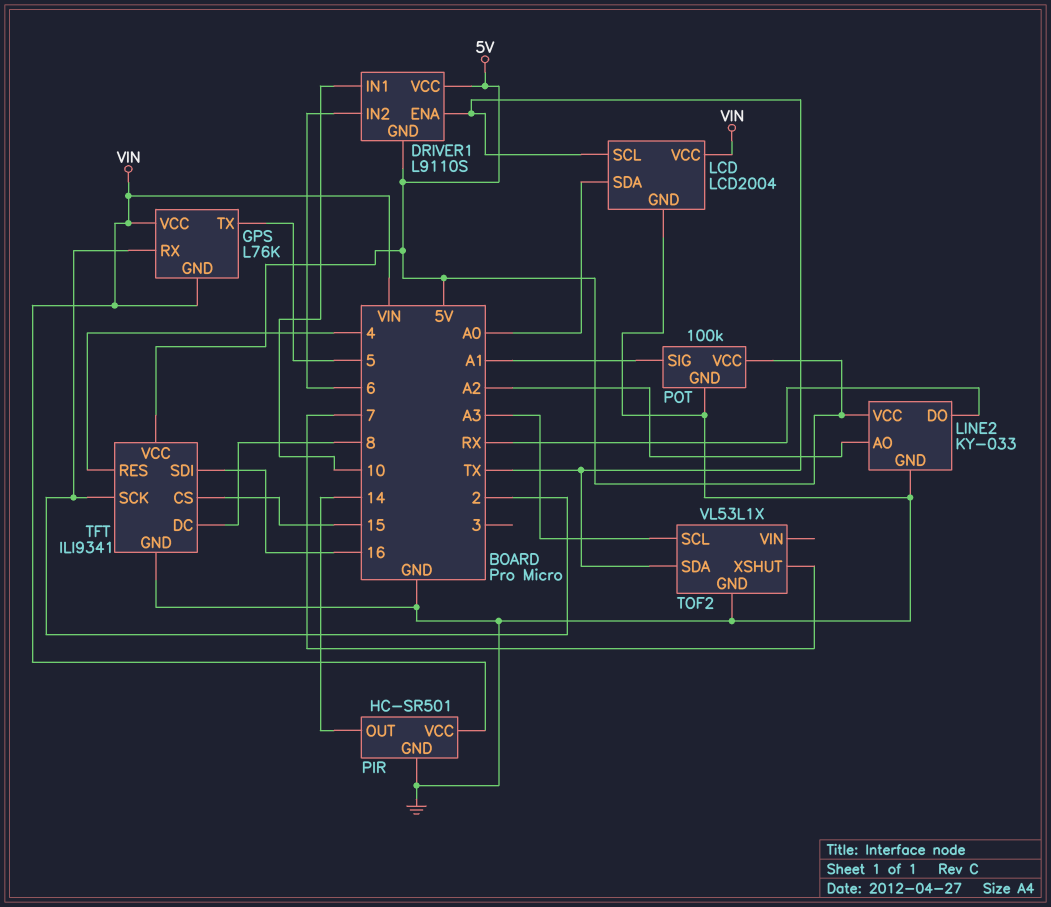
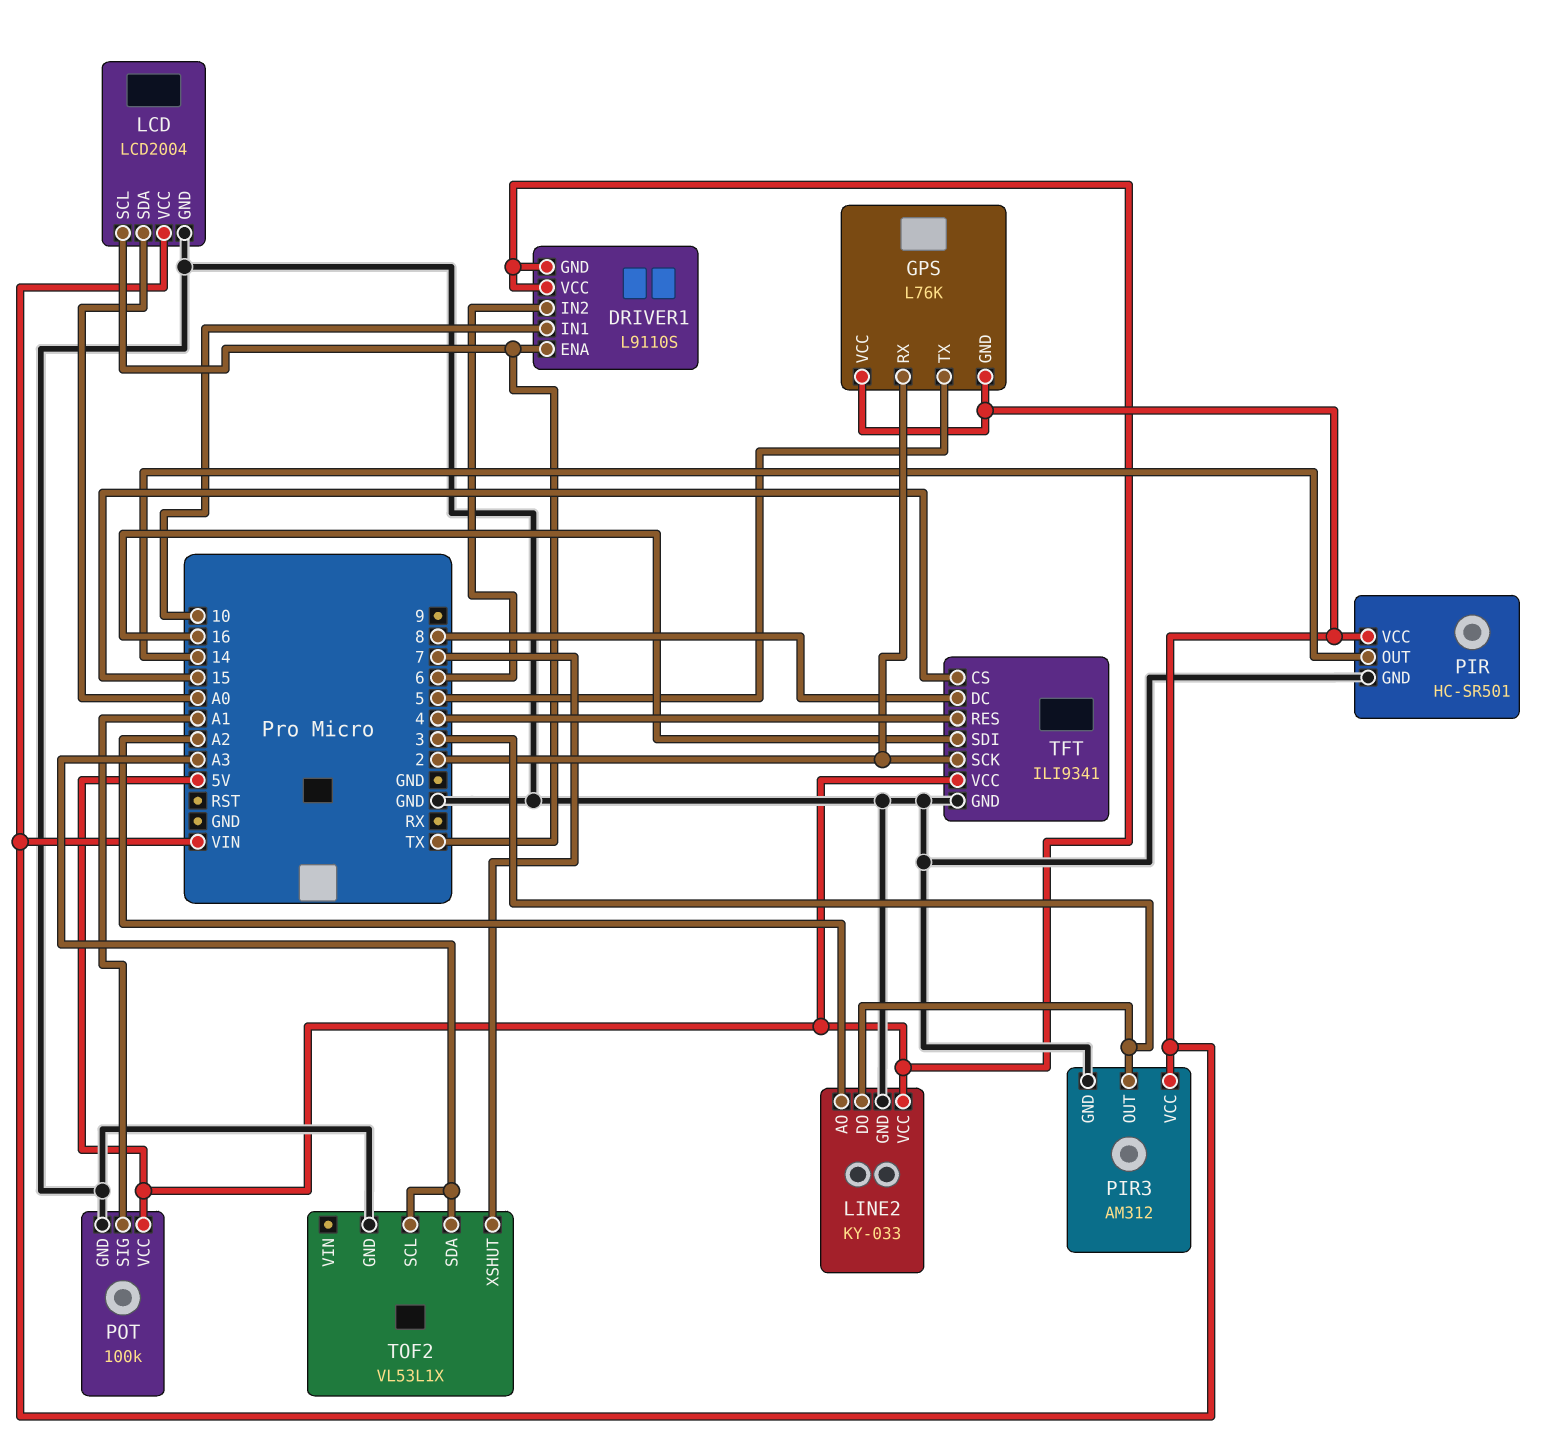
LINE2 pin DO: RX -> 3
PIR3: none -> AM312
PIR3 pin GND: none -> GND
PIR3 pin OUT: none -> 3
PIR3 pin VCC: none -> VIN
TOF2 pin SDA: TX -> A3

